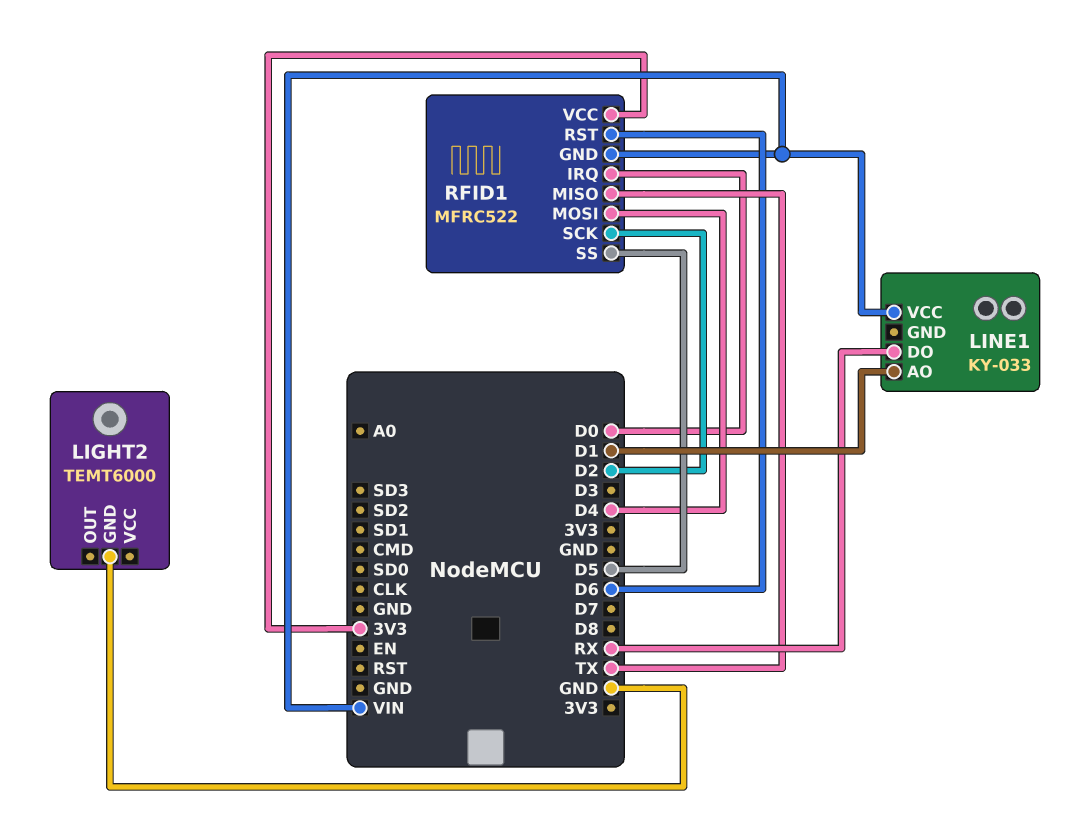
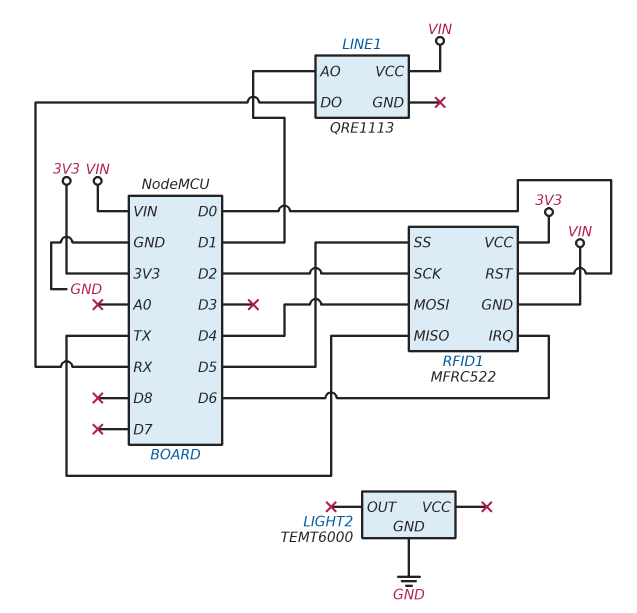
LINE1: KY-033 -> QRE1113
RFID1 pin IRQ: D0 -> D6
RFID1 pin RST: D6 -> D0

